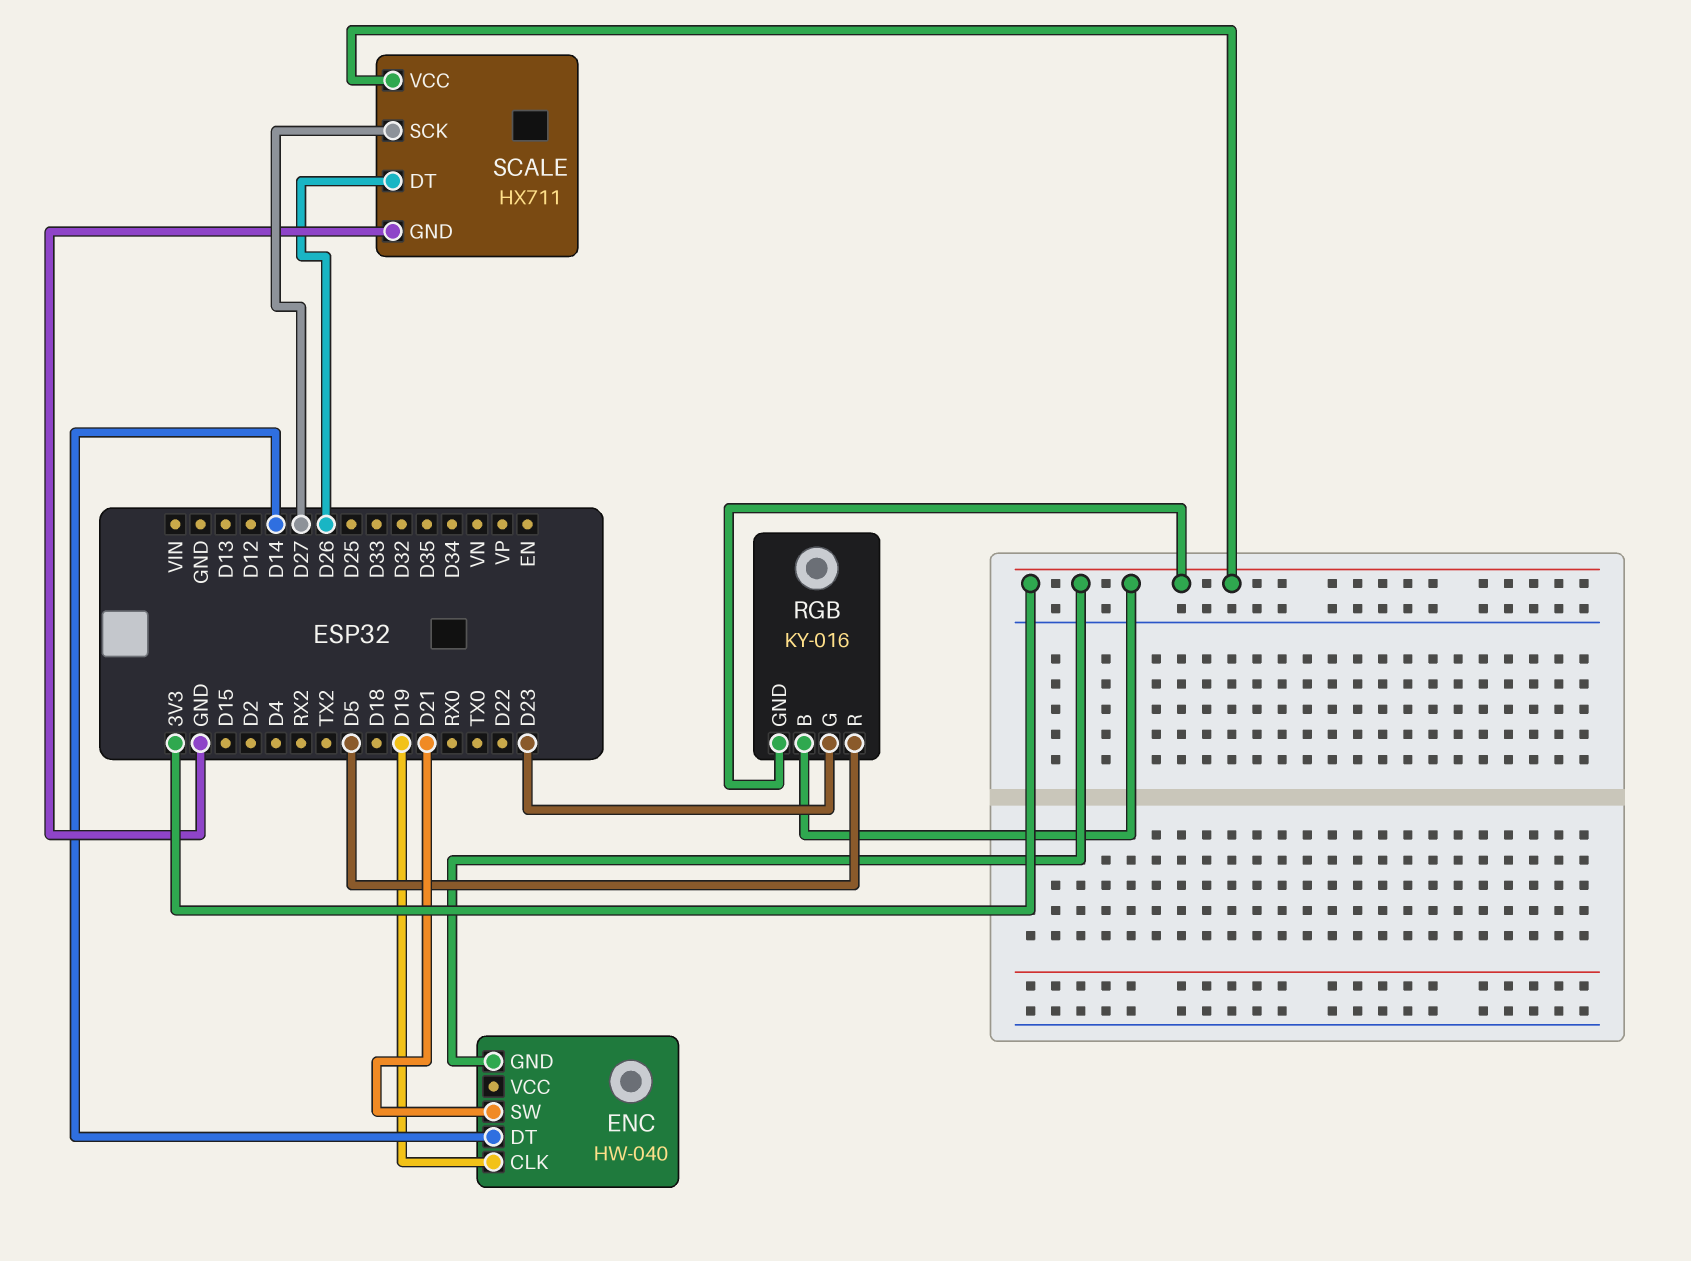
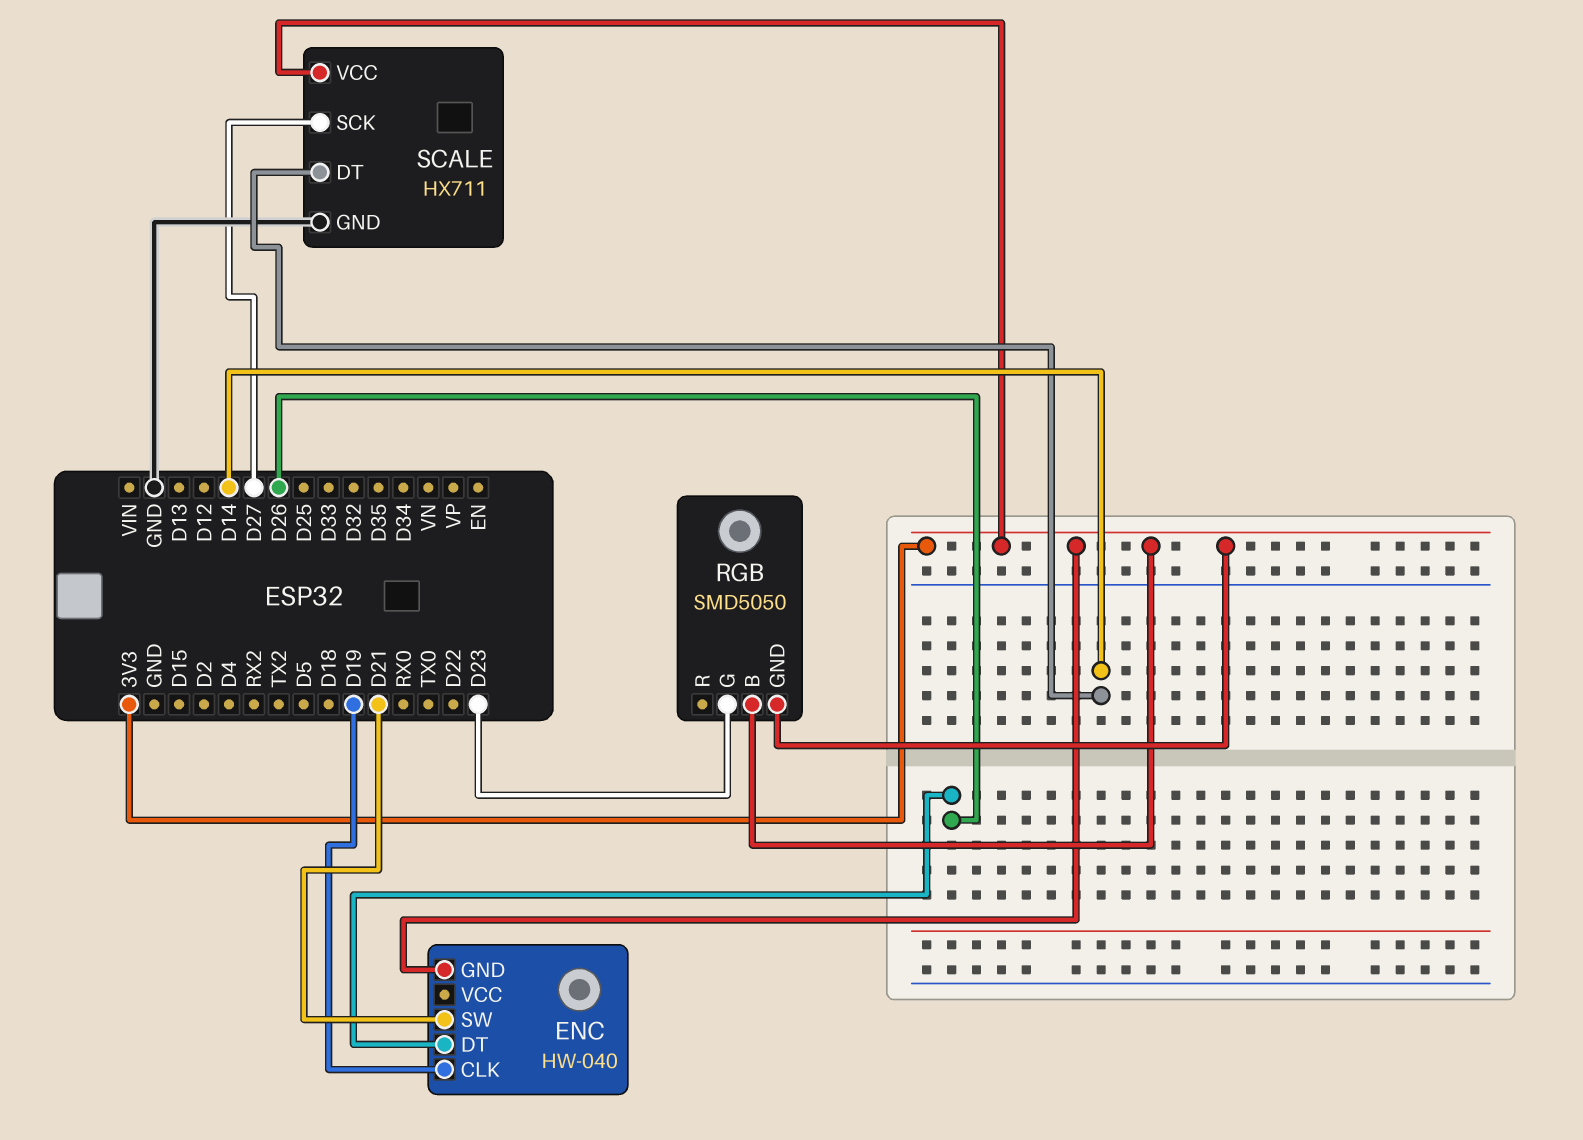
ENC pin DT: D14 -> D26
RGB: KY-016 -> SMD5050
RGB pin R: D5 -> none
SCALE pin DT: D26 -> D14

